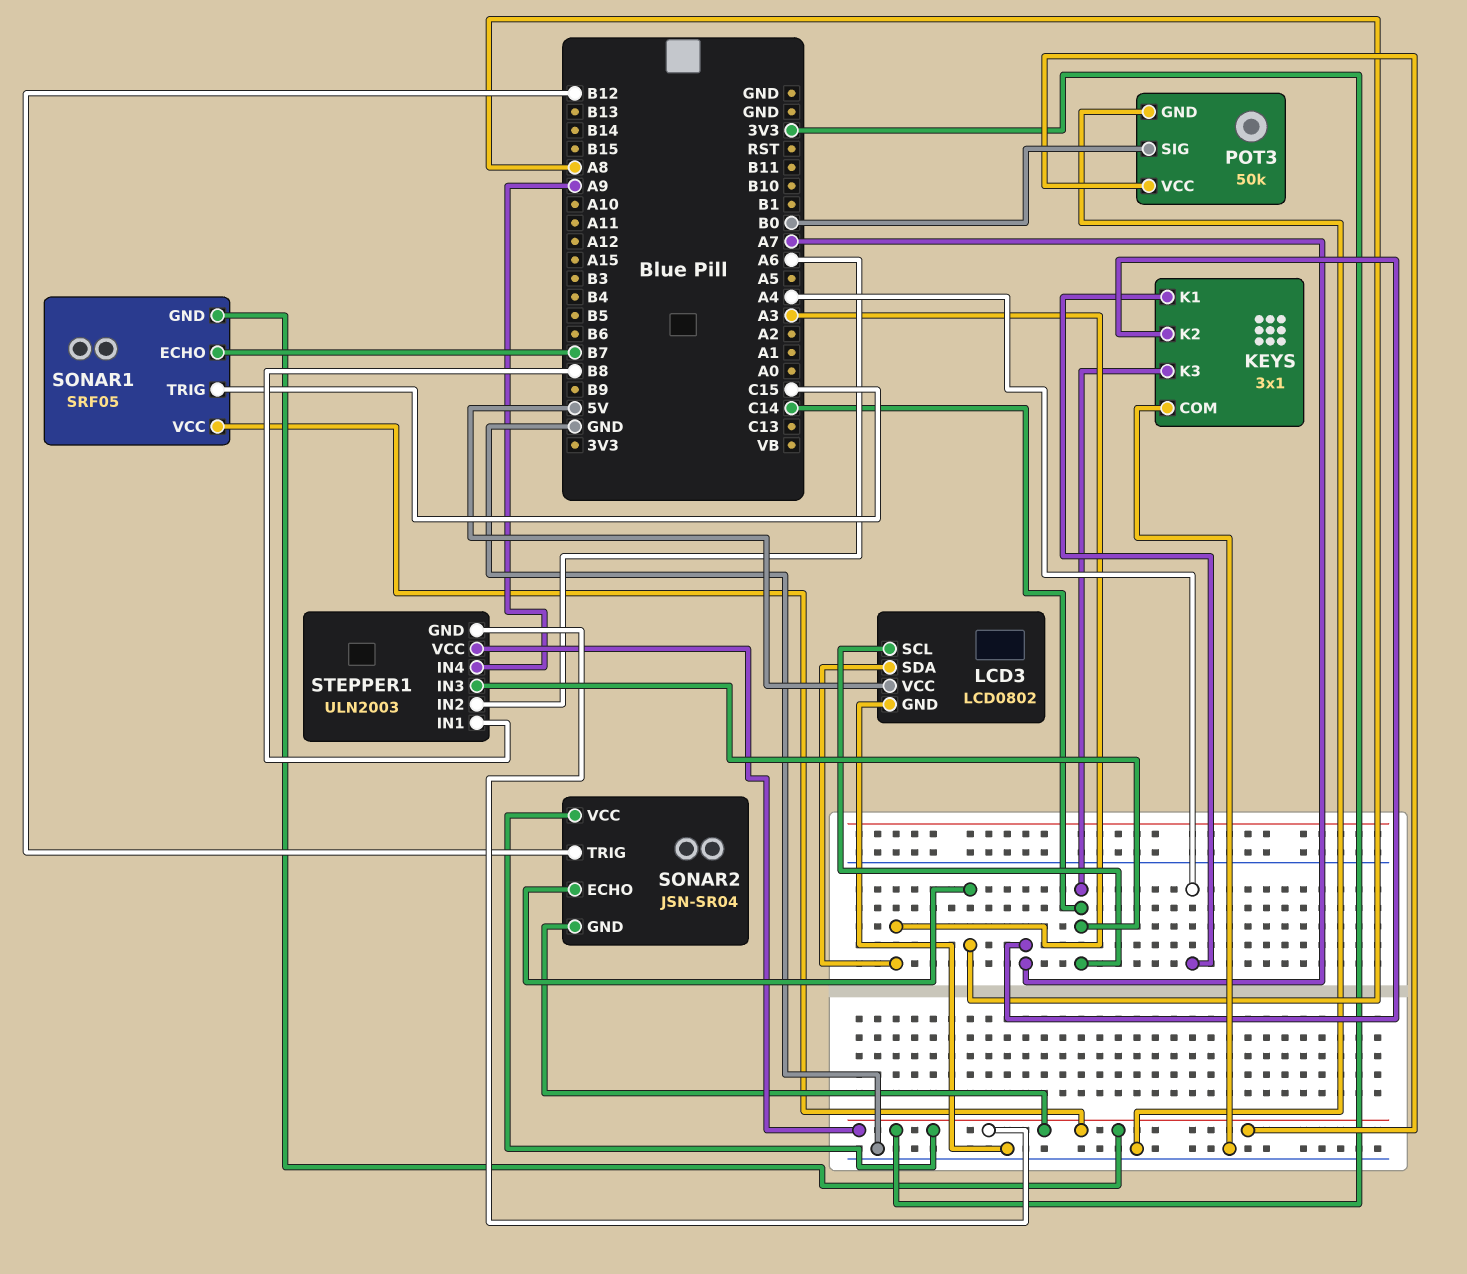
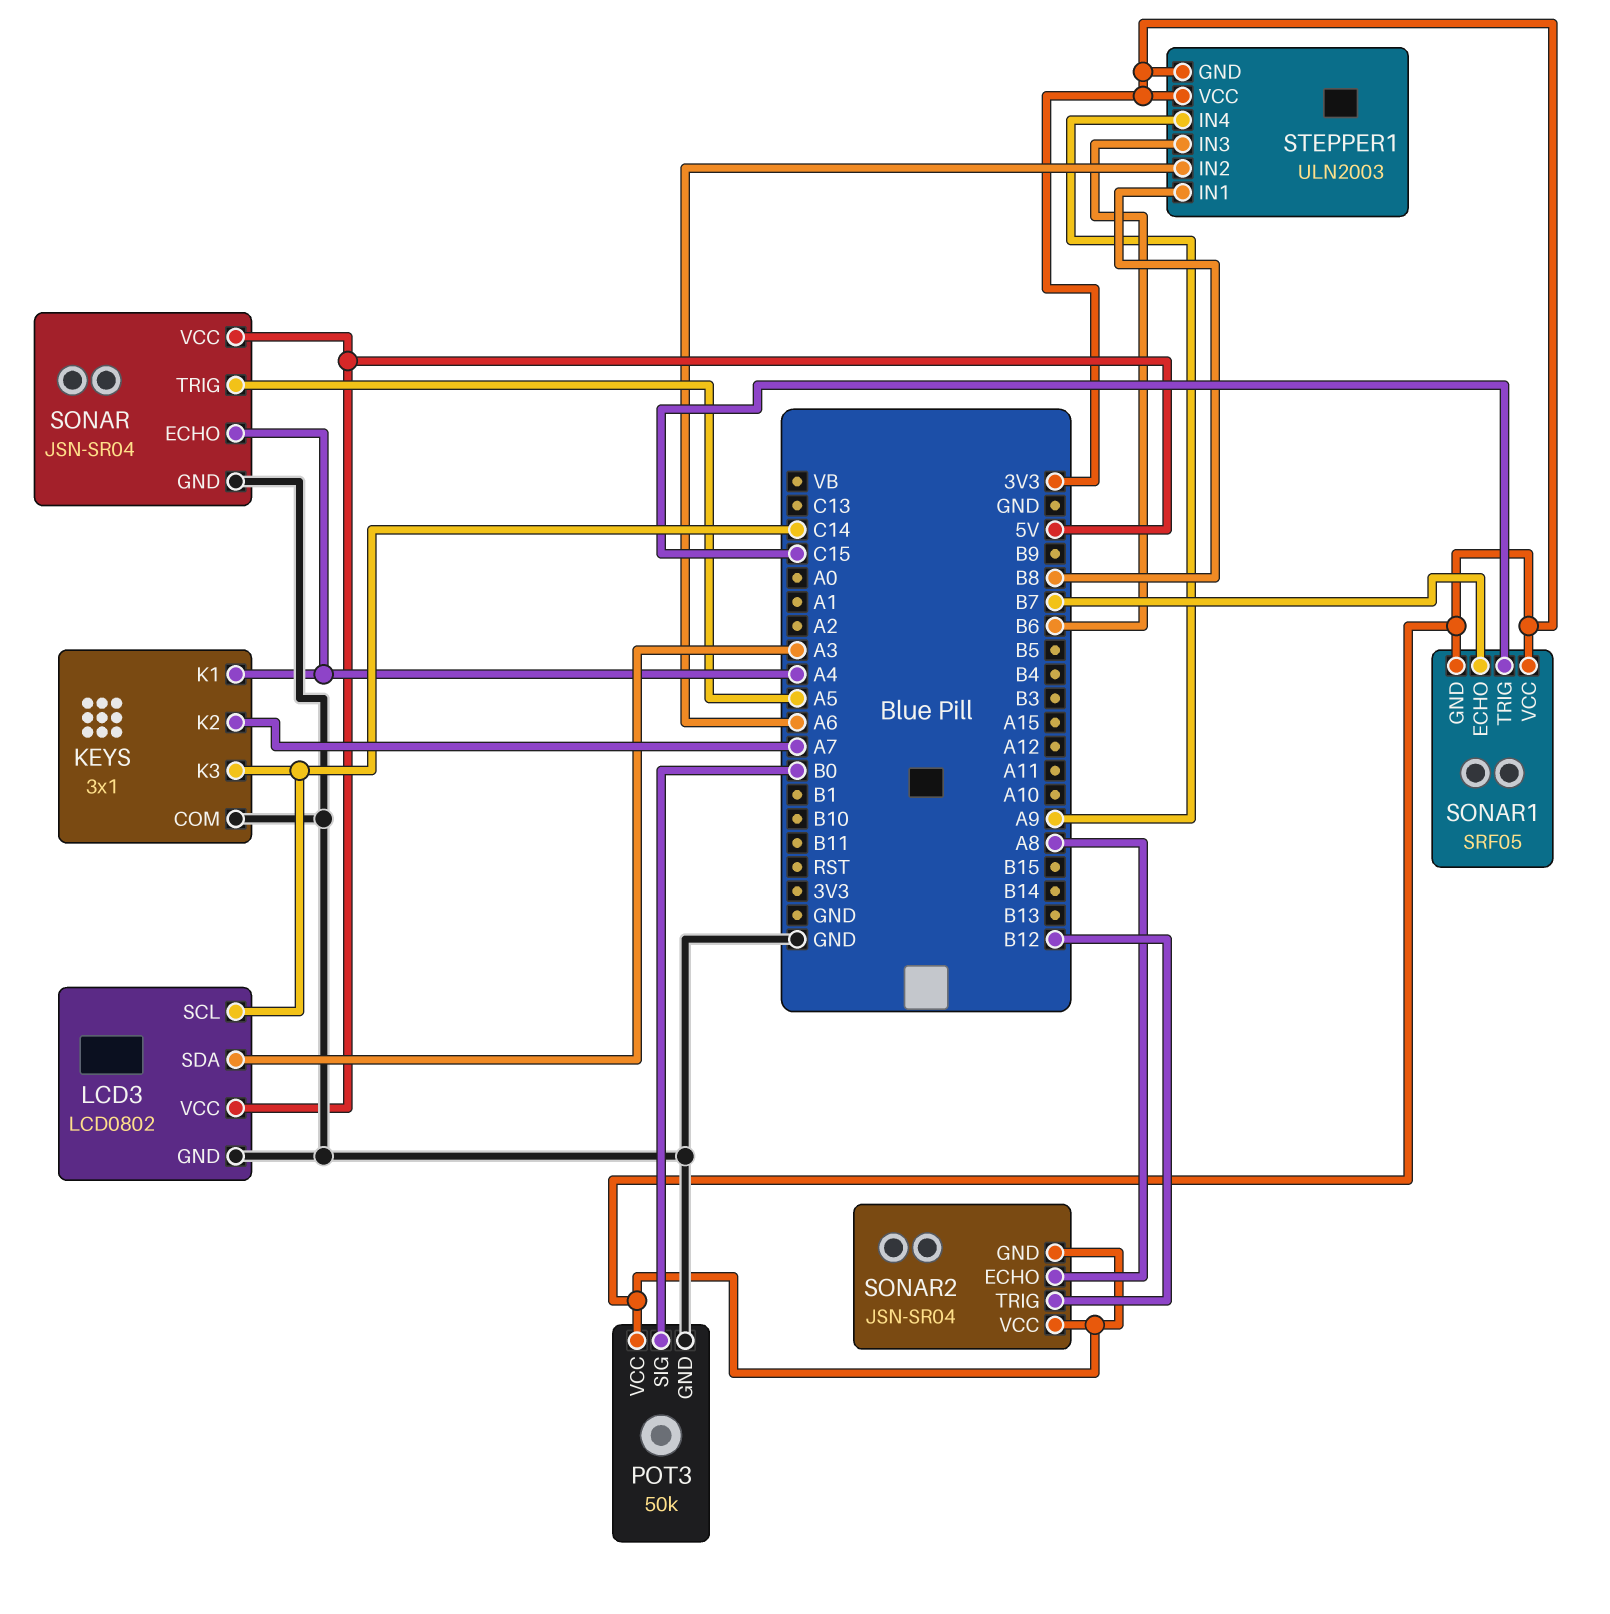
SONAR: none -> JSN-SR04
SONAR pin ECHO: none -> A4
SONAR pin GND: none -> GND
SONAR pin TRIG: none -> A5
SONAR pin VCC: none -> 5V
STEPPER1 pin IN3: C14 -> B6

